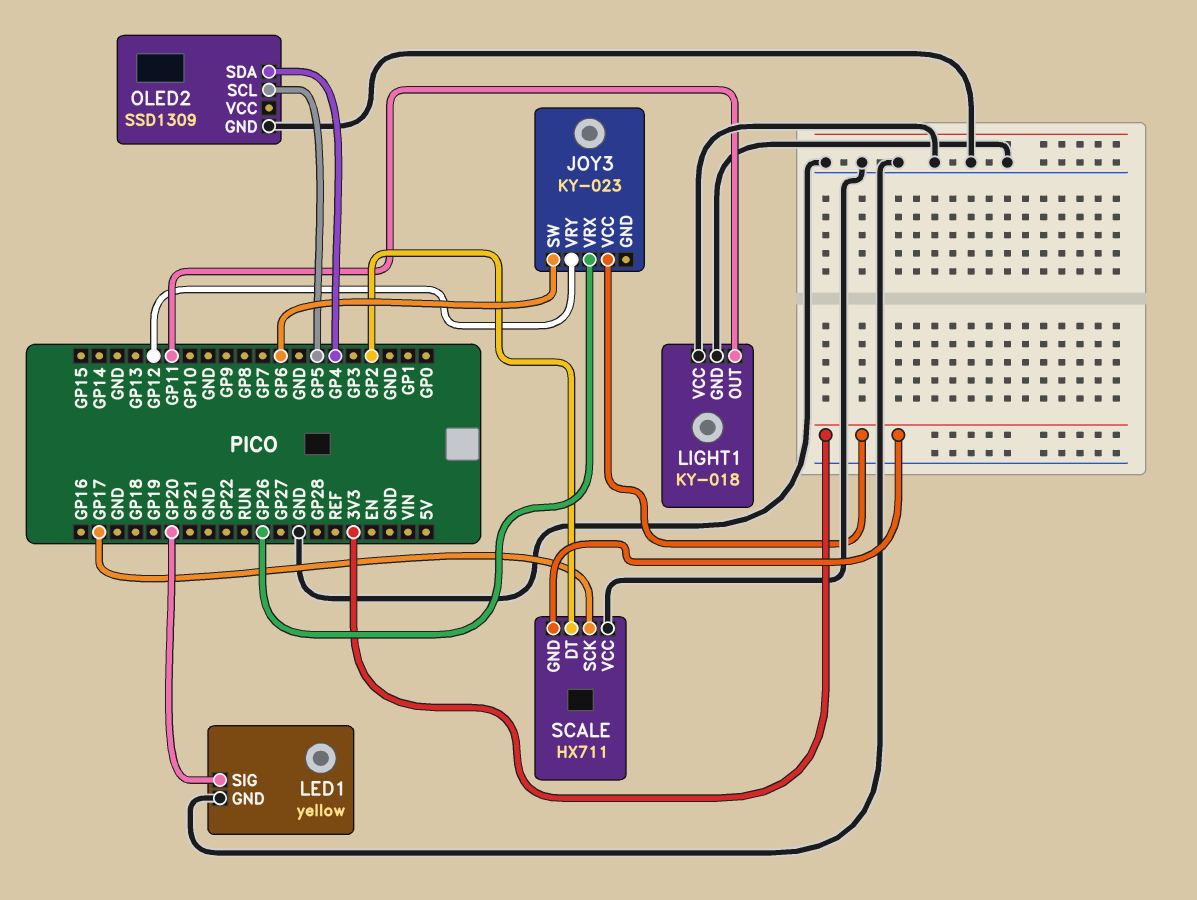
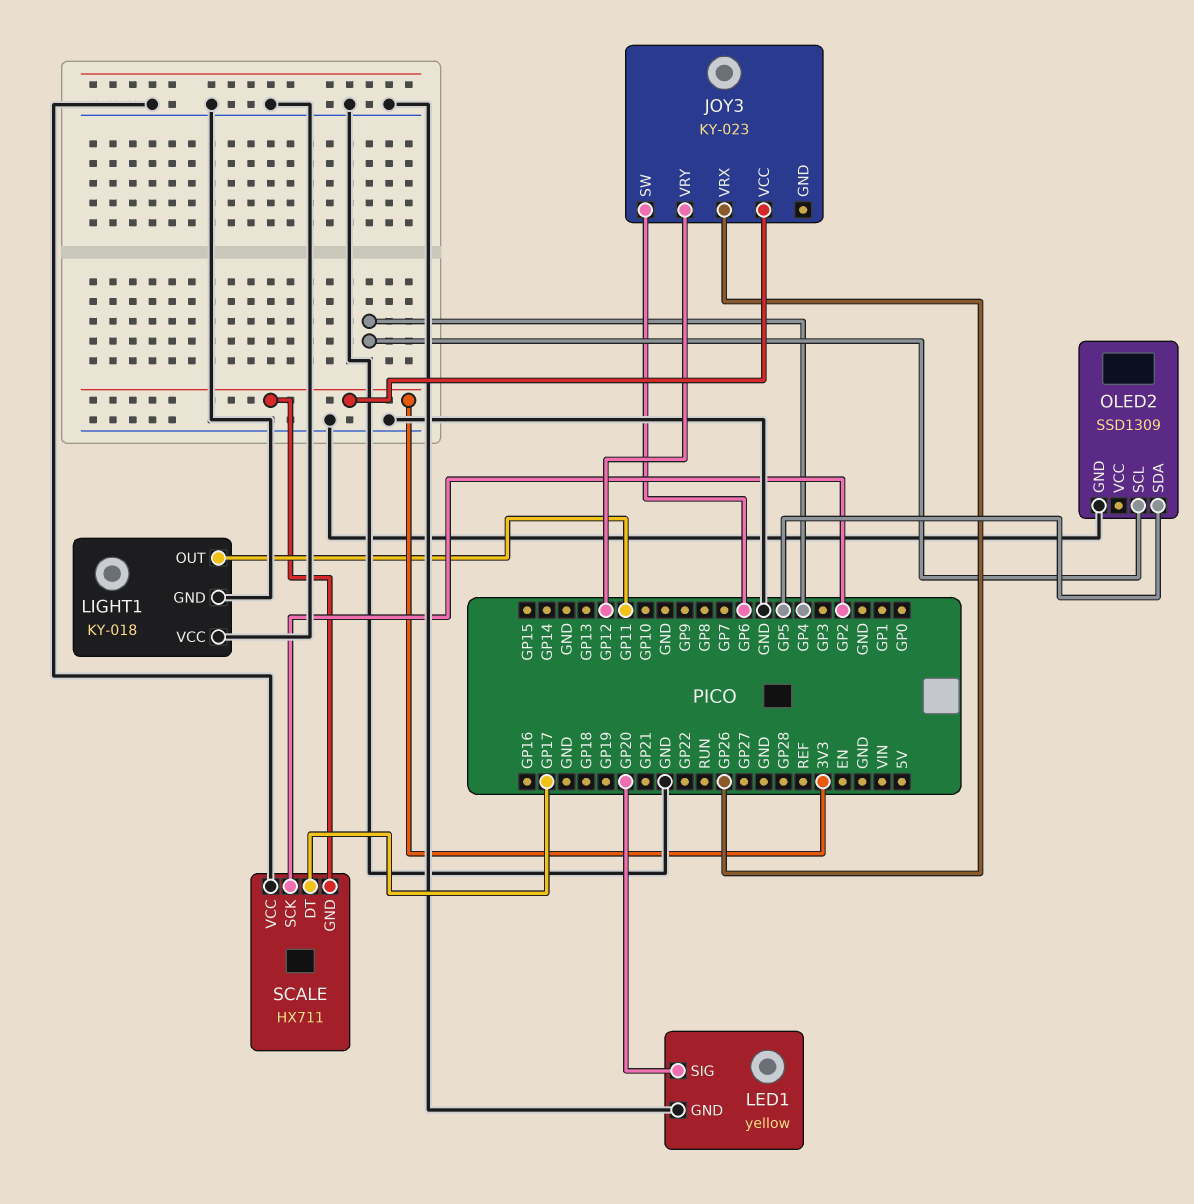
OLED2 pin SCL: GP5 -> GP4
OLED2 pin SDA: GP4 -> GP5
SCALE pin DT: GP2 -> GP17
SCALE pin SCK: GP17 -> GP2

